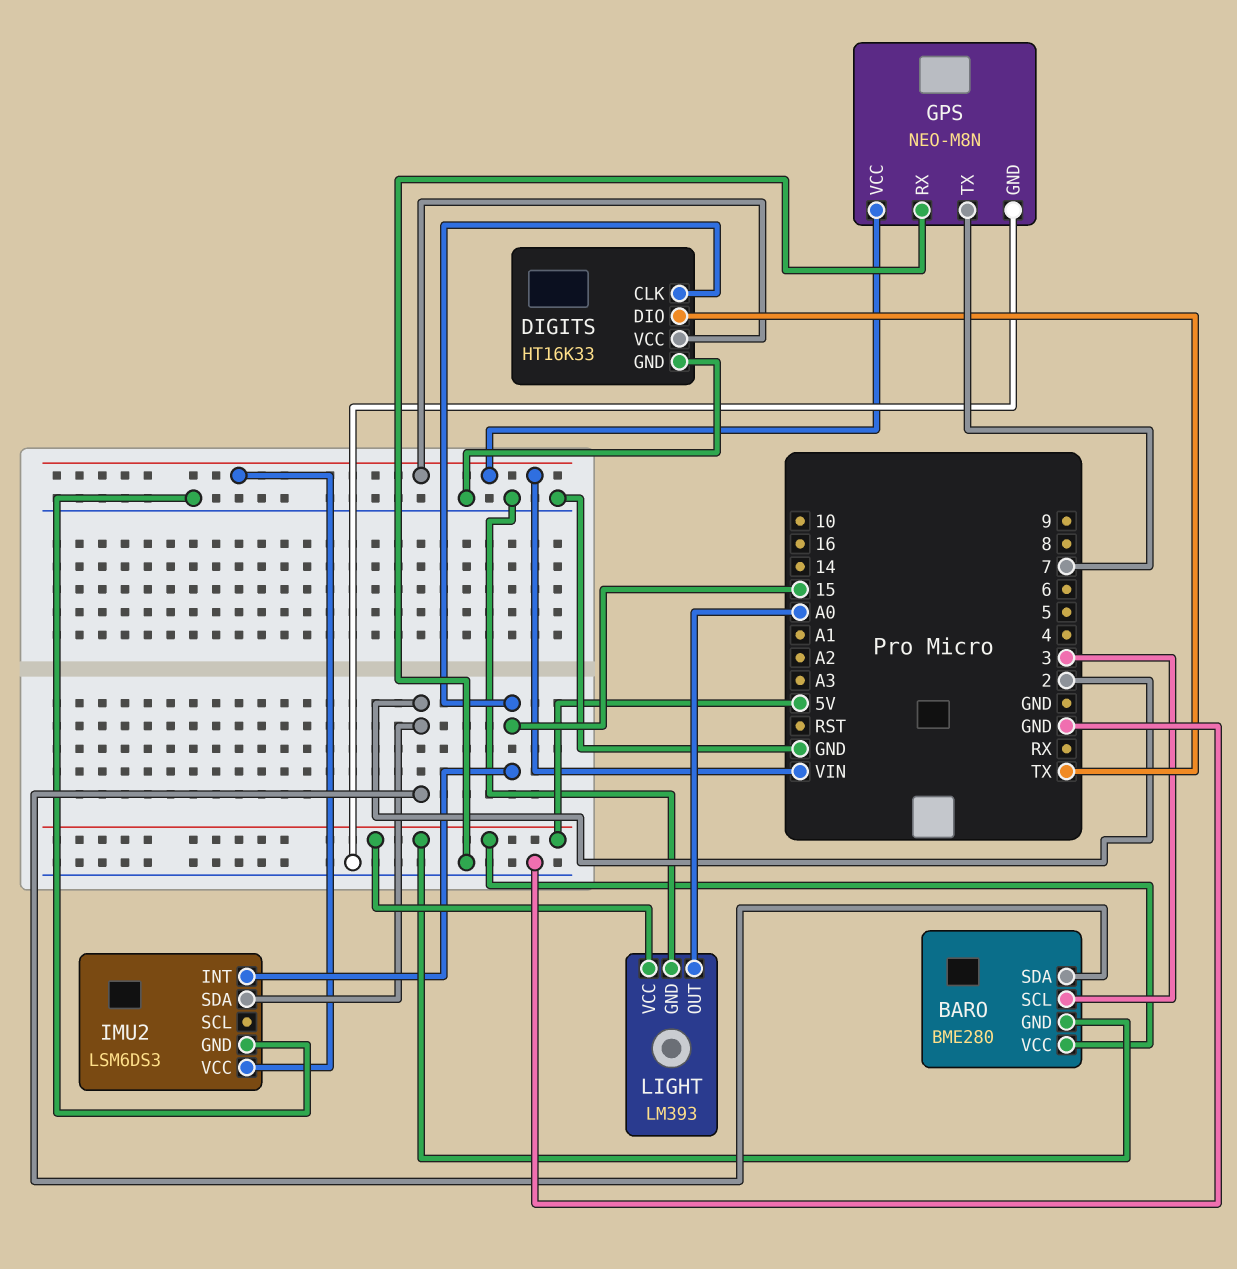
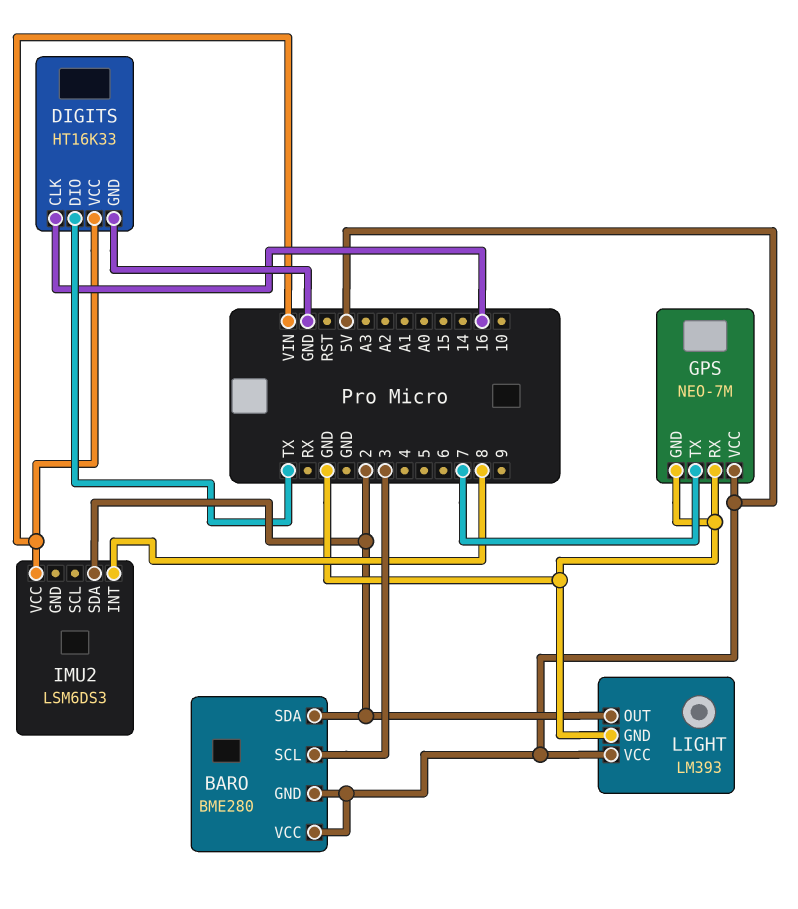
DIGITS pin CLK: 15 -> 16
GPS: NEO-M8N -> NEO-7M
GPS pin VCC: VIN -> 5V
IMU2 pin GND: GND -> none
IMU2 pin INT: 15 -> 8
LIGHT pin OUT: A0 -> 2

